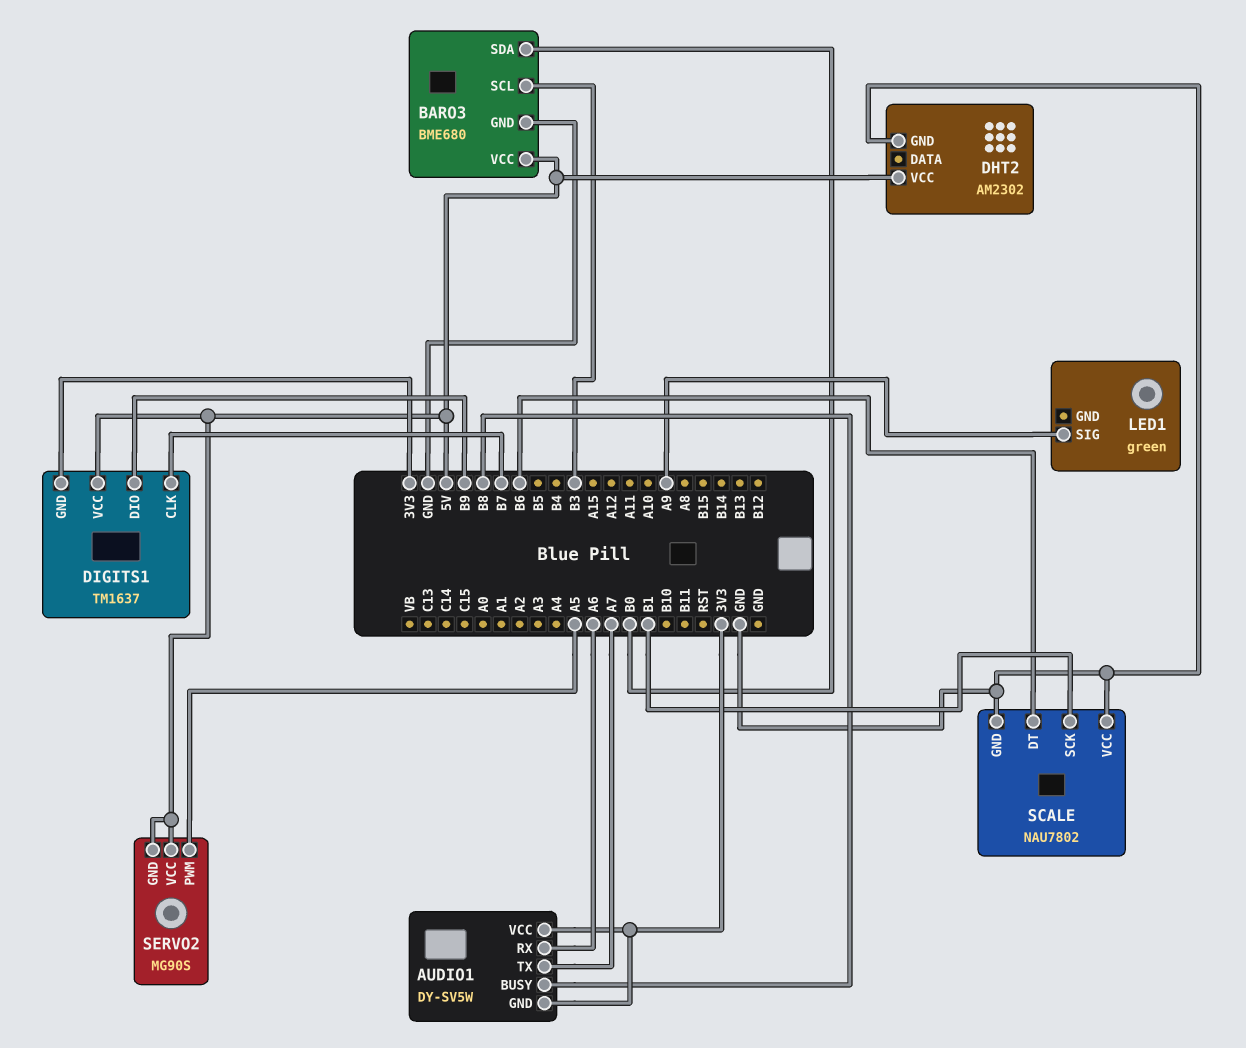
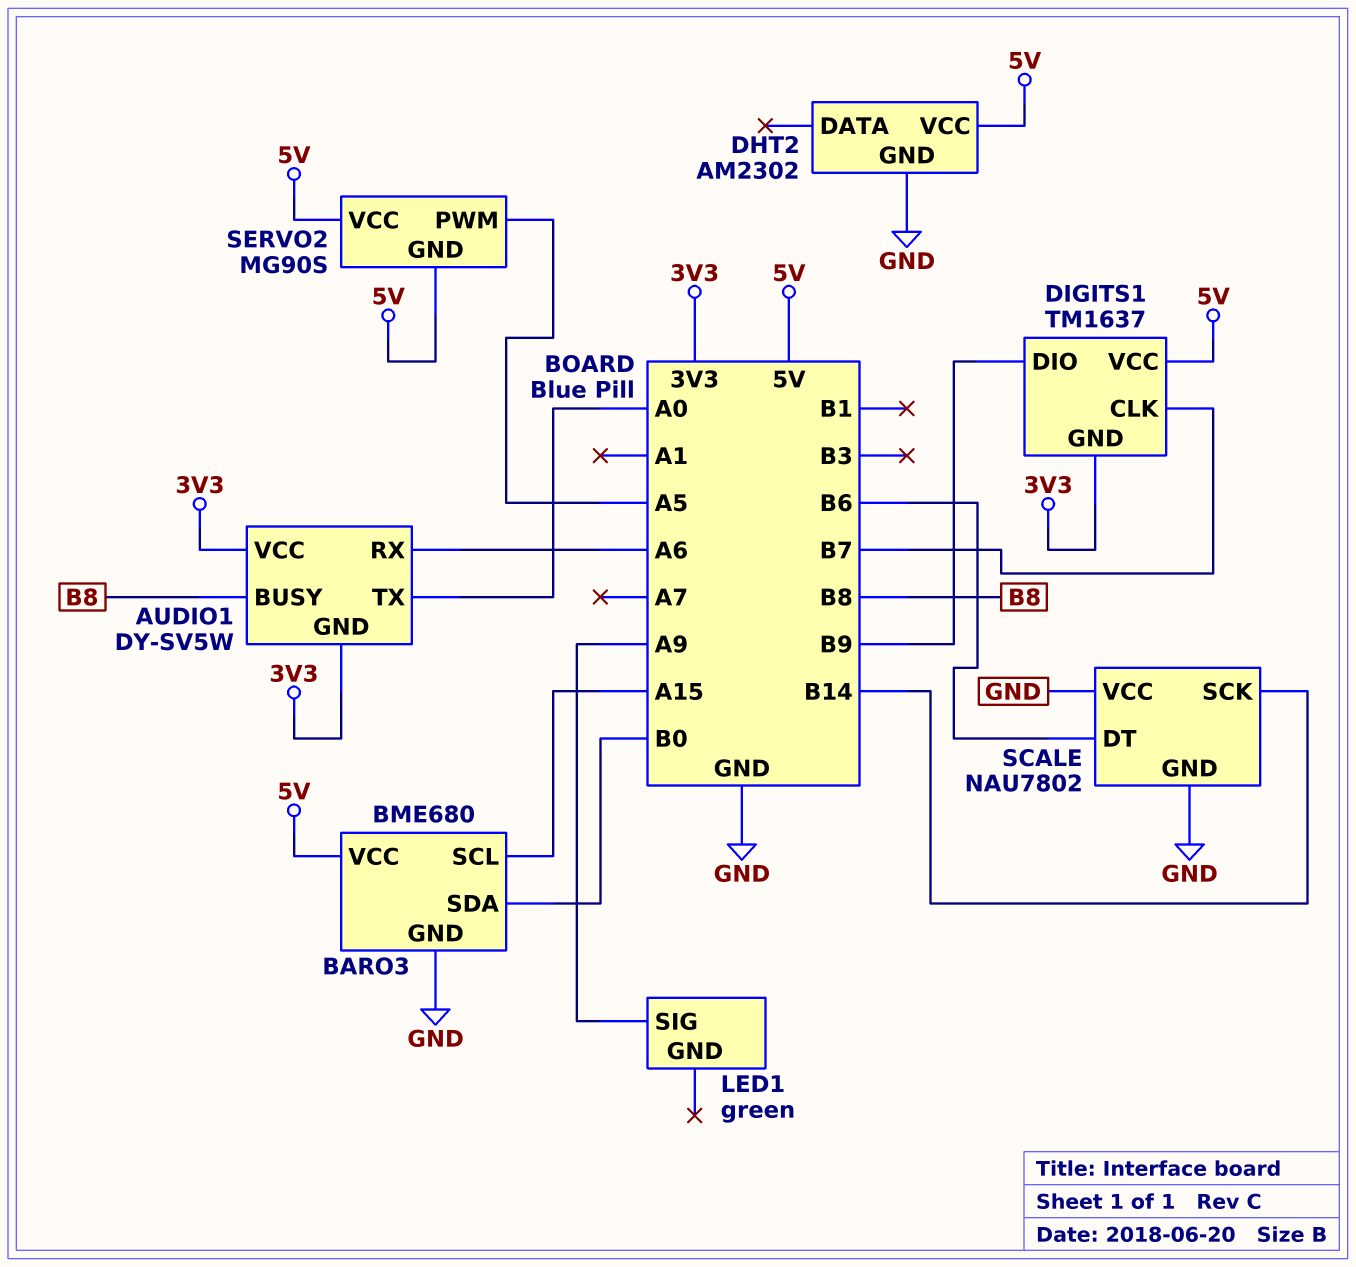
AUDIO1 pin TX: A7 -> A0
BARO3 pin SCL: B3 -> A15
SCALE pin SCK: B1 -> B14

